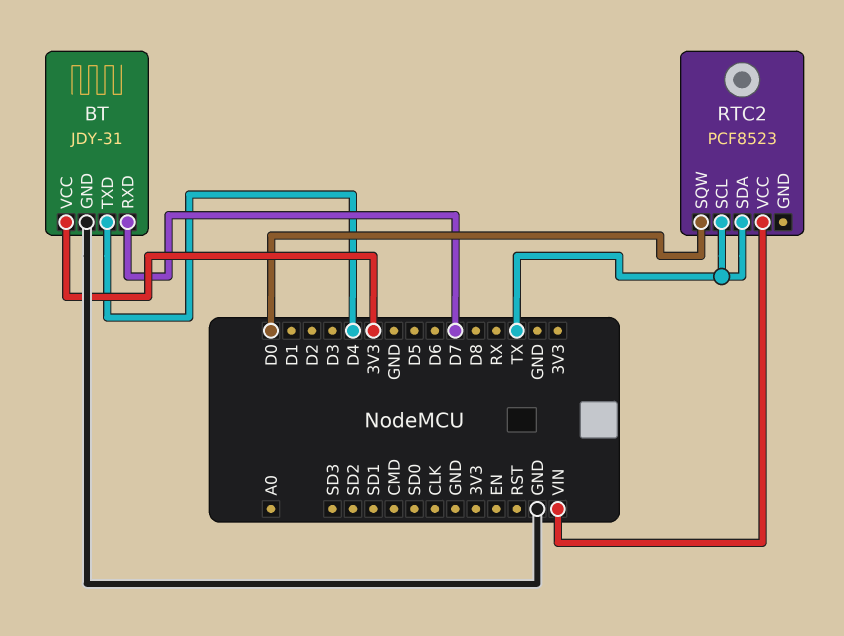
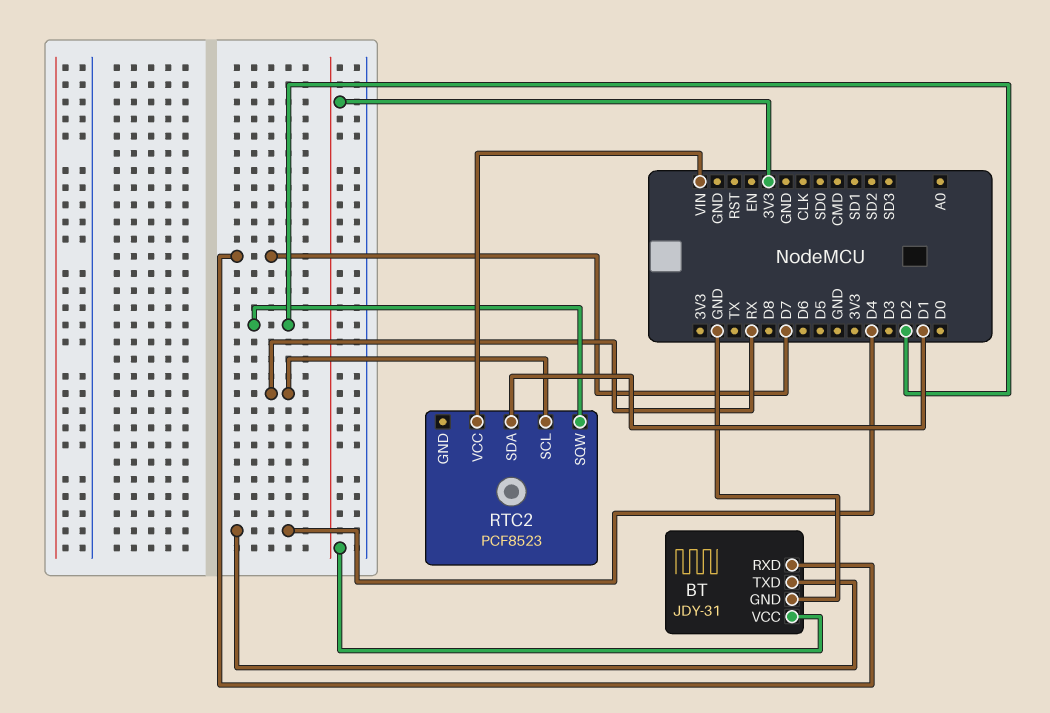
RTC2 pin SCL: TX -> RX
RTC2 pin SDA: TX -> D1
RTC2 pin SQW: D0 -> D2

